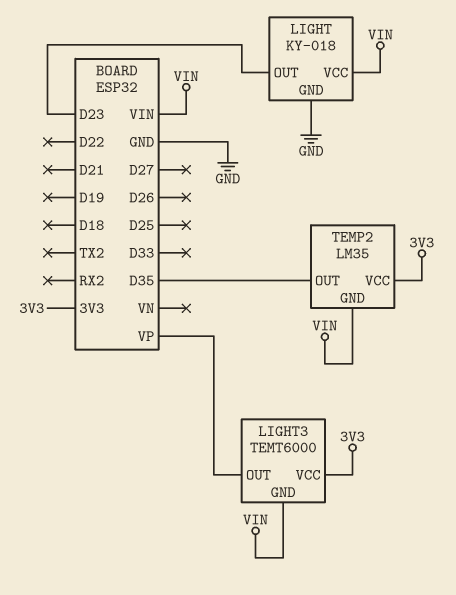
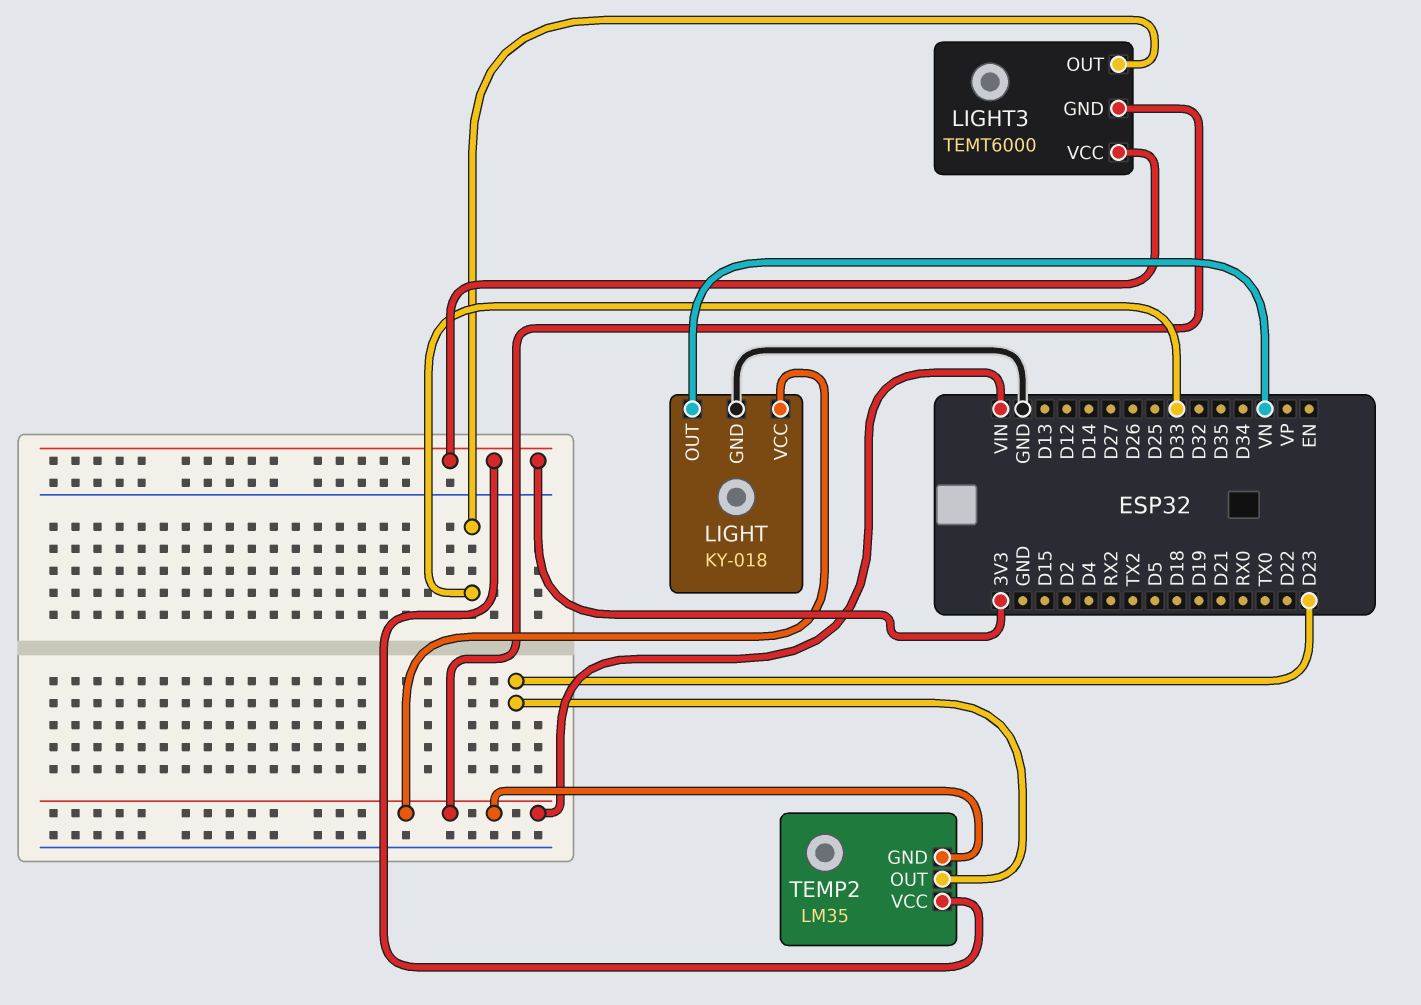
LIGHT pin OUT: D23 -> VN
LIGHT3 pin OUT: VP -> D33
TEMP2 pin OUT: D35 -> D23

